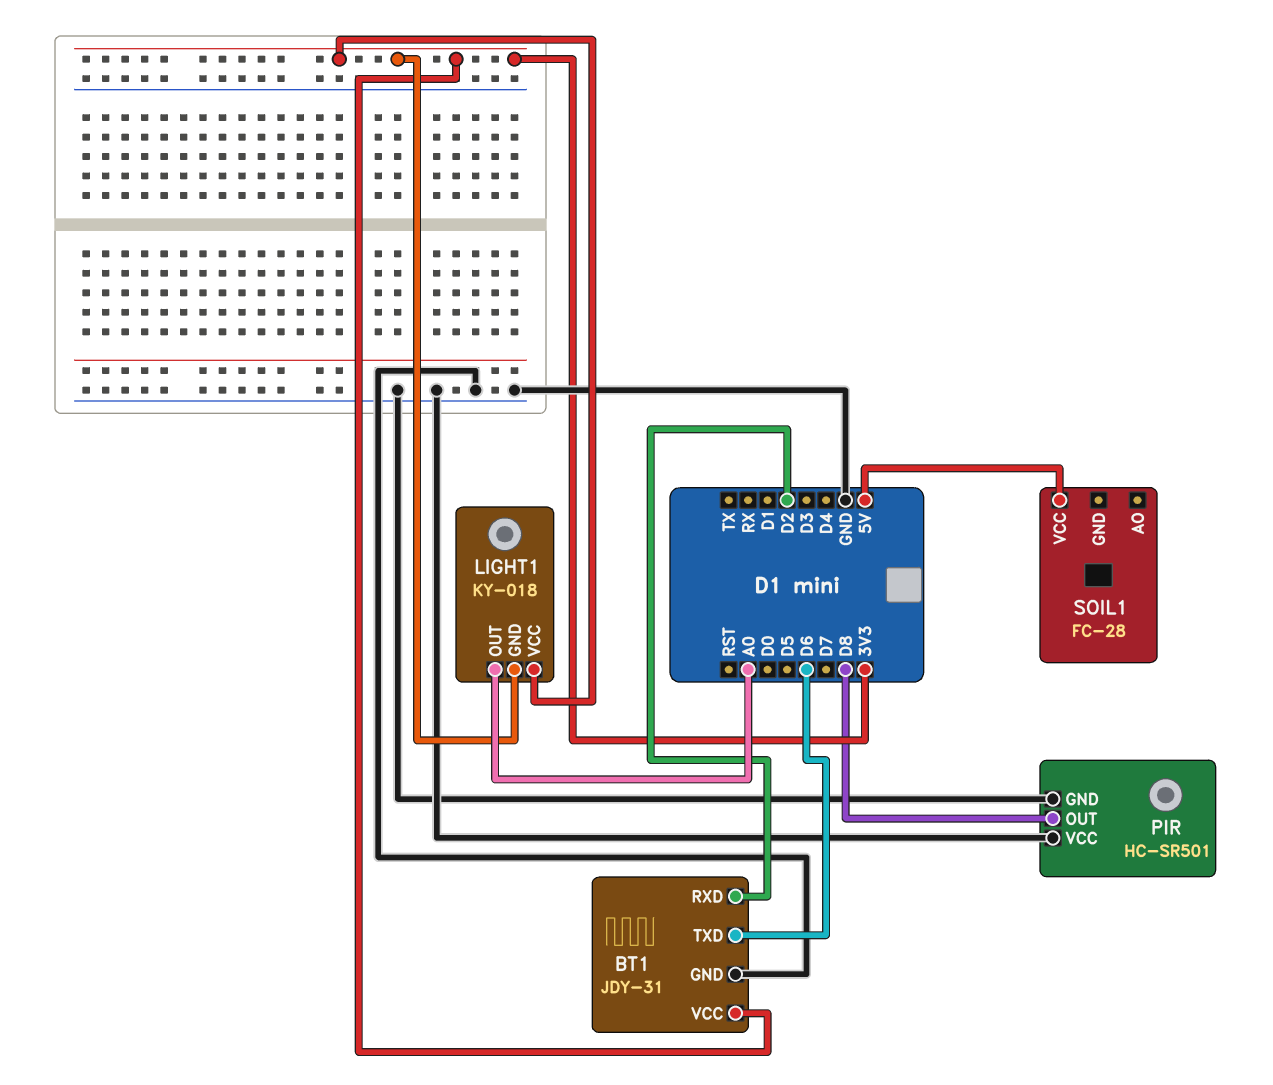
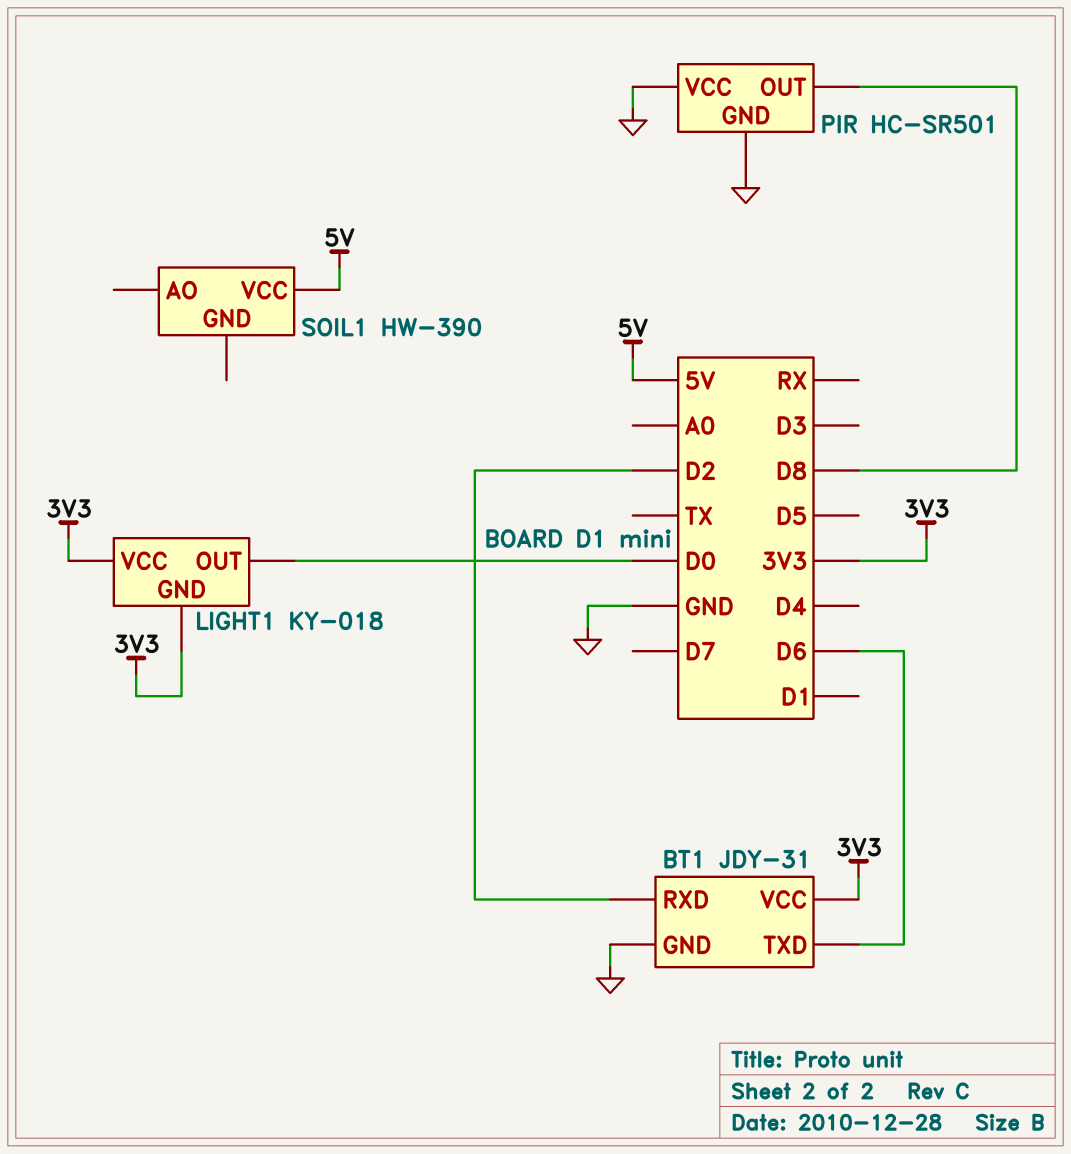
LIGHT1 pin OUT: A0 -> D0
SOIL1: FC-28 -> HW-390

